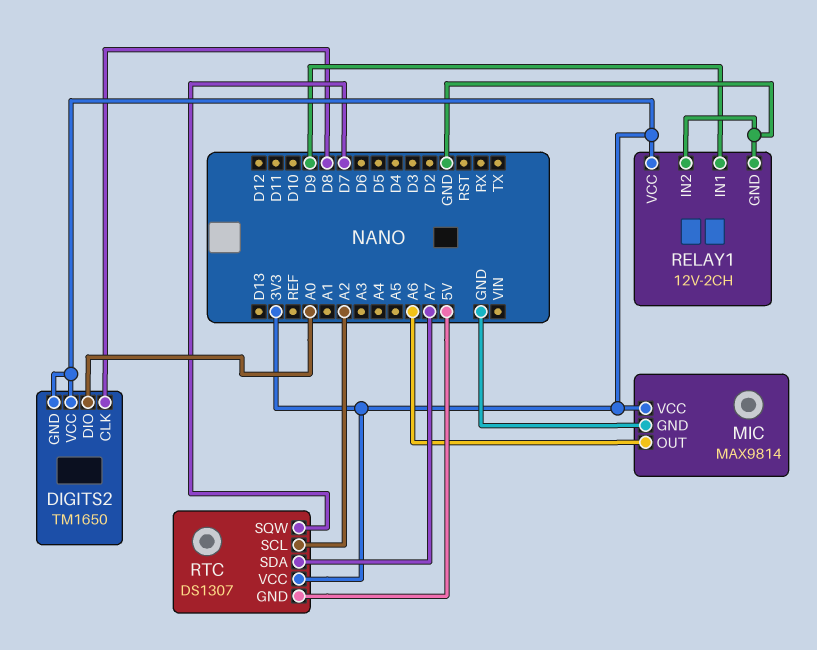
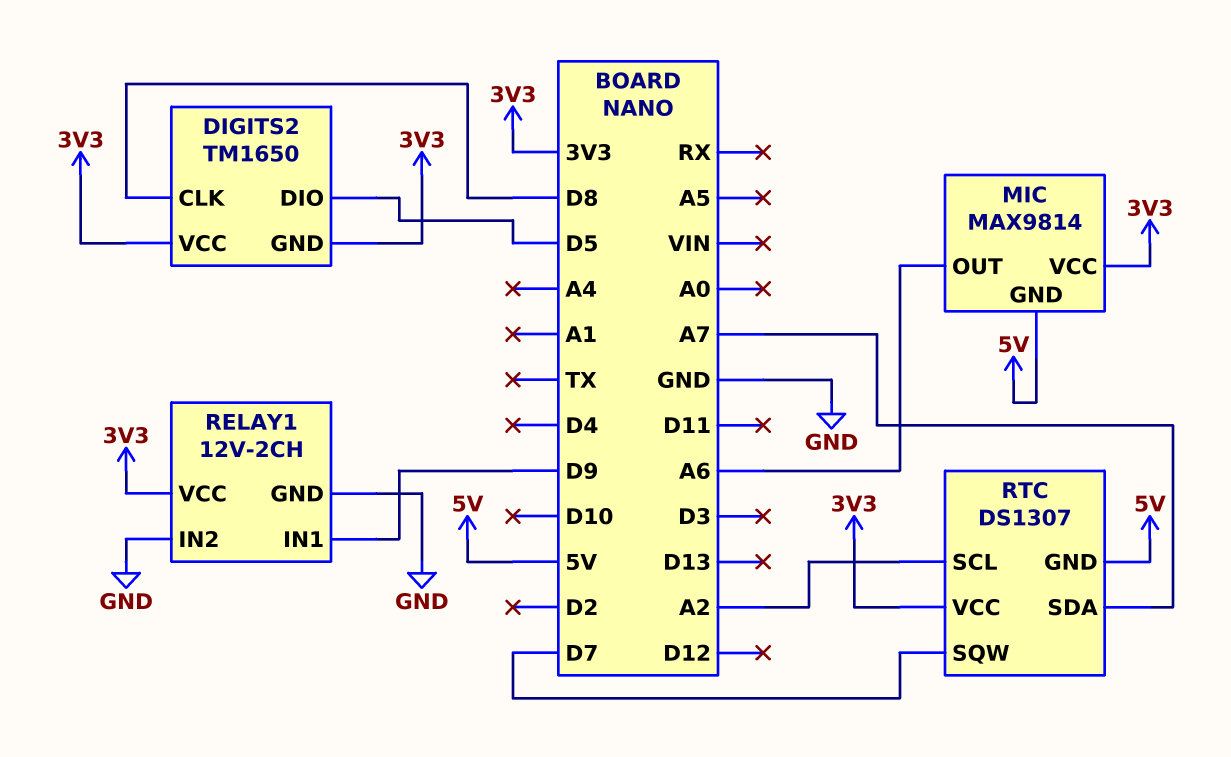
DIGITS2 pin DIO: A0 -> D5
MIC pin GND: GND -> 5V

